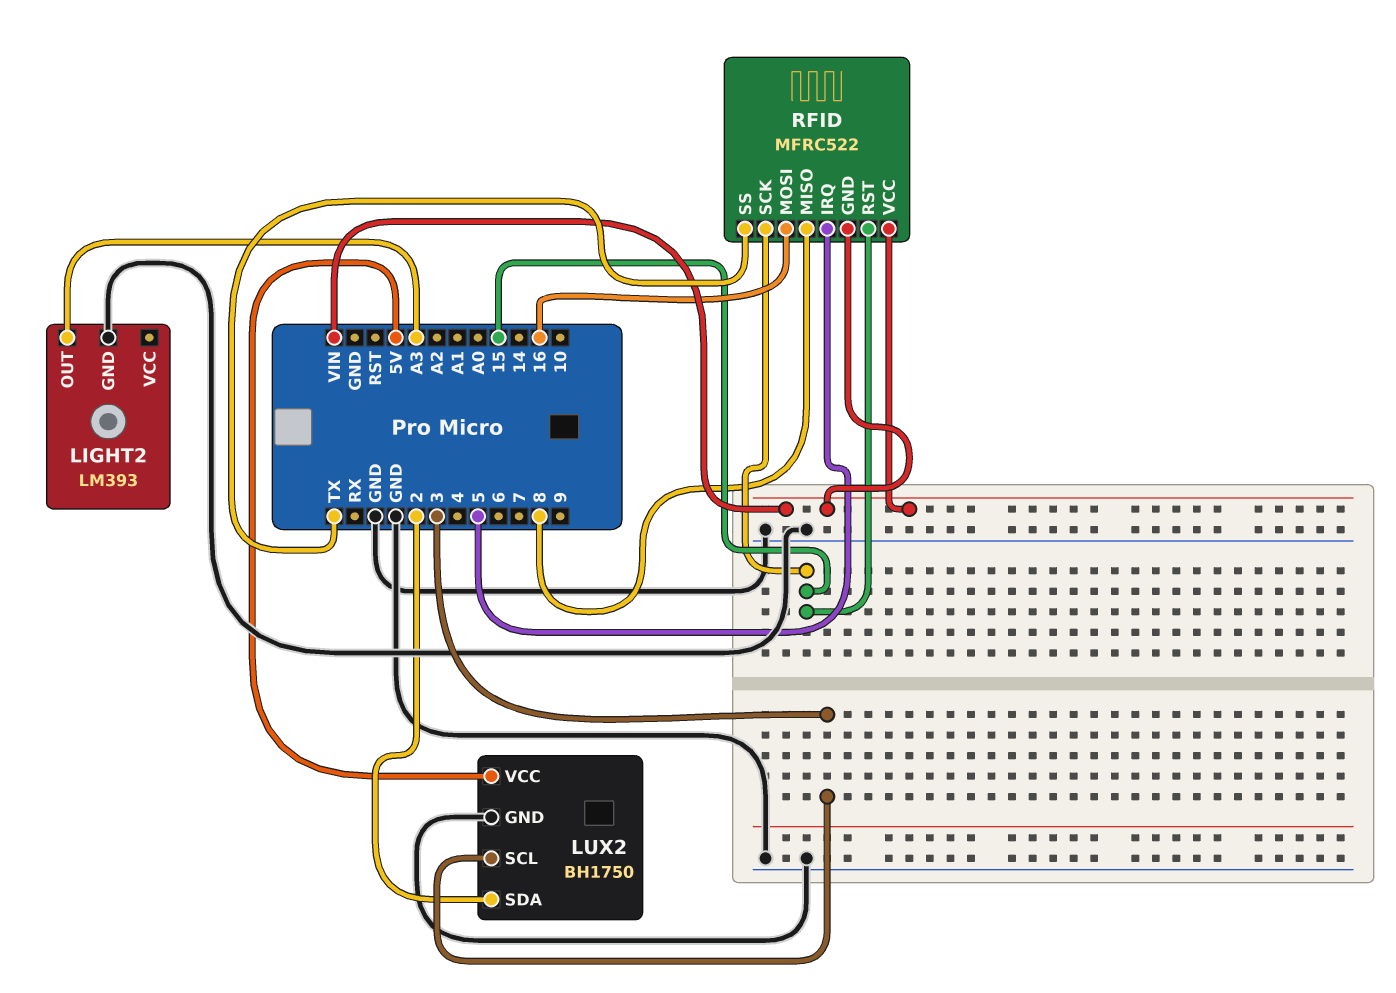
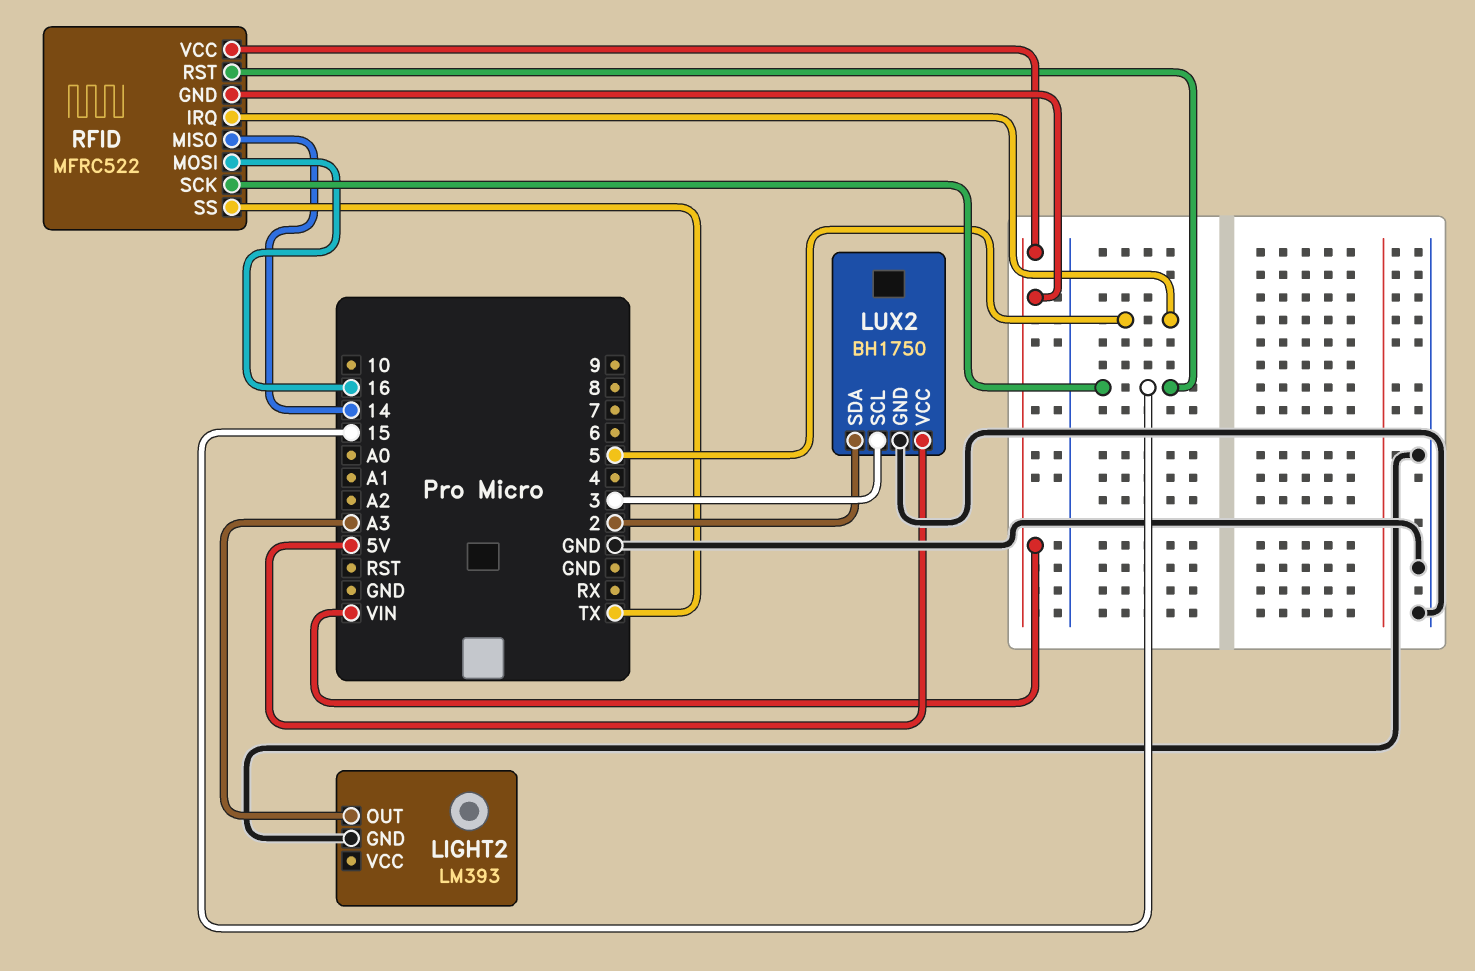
RFID pin MISO: 8 -> 14

